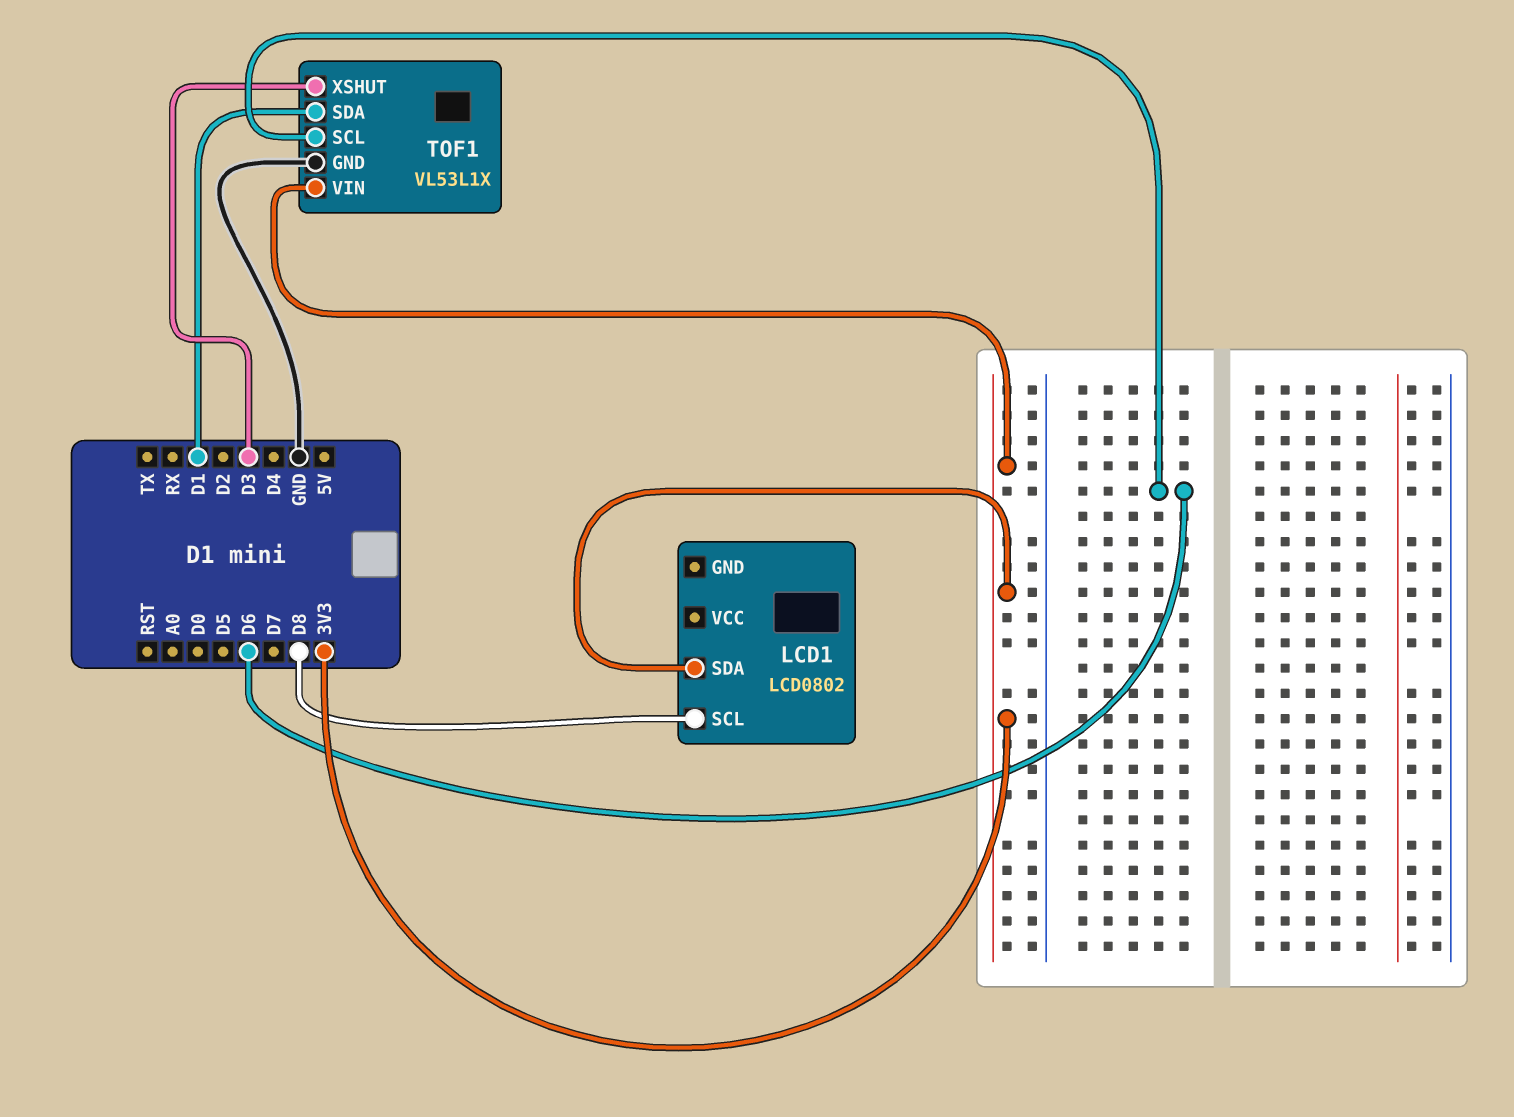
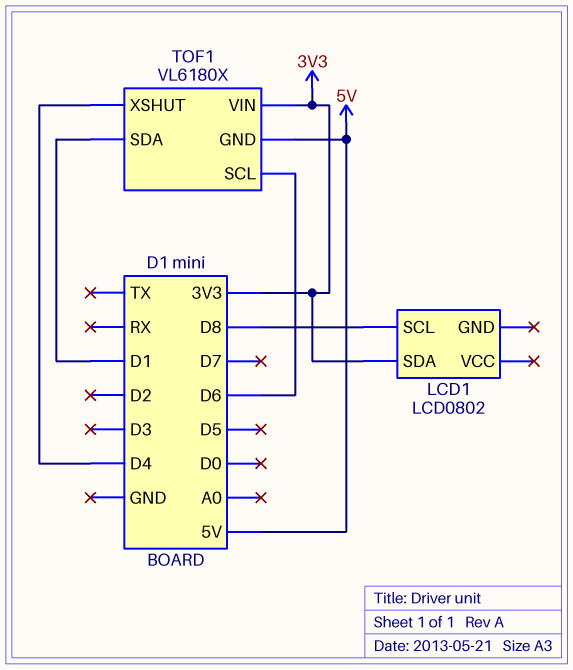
TOF1: VL53L1X -> VL6180X
TOF1 pin GND: GND -> 5V
TOF1 pin XSHUT: D3 -> D4

